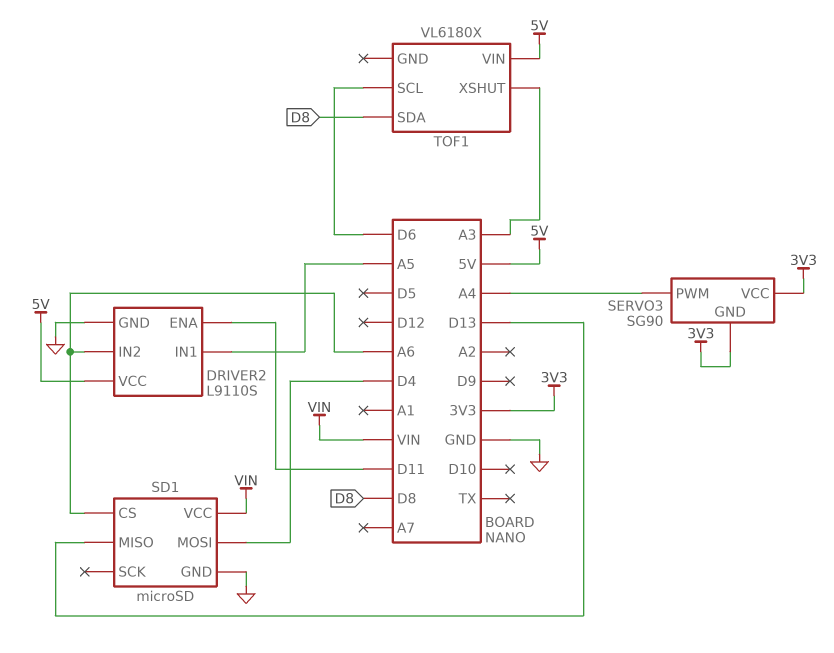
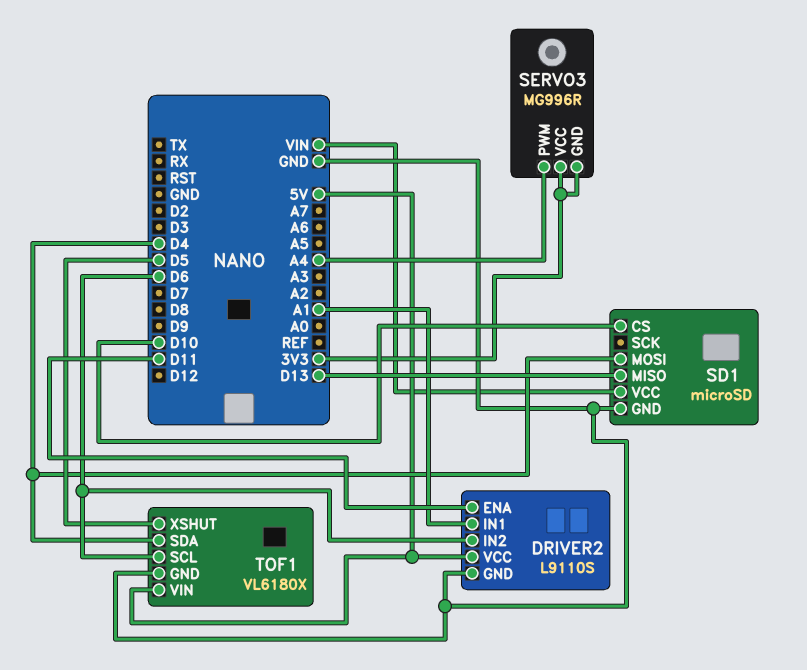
DRIVER2 pin IN1: A5 -> A1
DRIVER2 pin IN2: A6 -> D6
SD1 pin CS: A6 -> D10
SERVO3: SG90 -> MG996R
TOF1 pin GND: none -> GND
TOF1 pin SDA: D8 -> D4
TOF1 pin XSHUT: A3 -> D5

